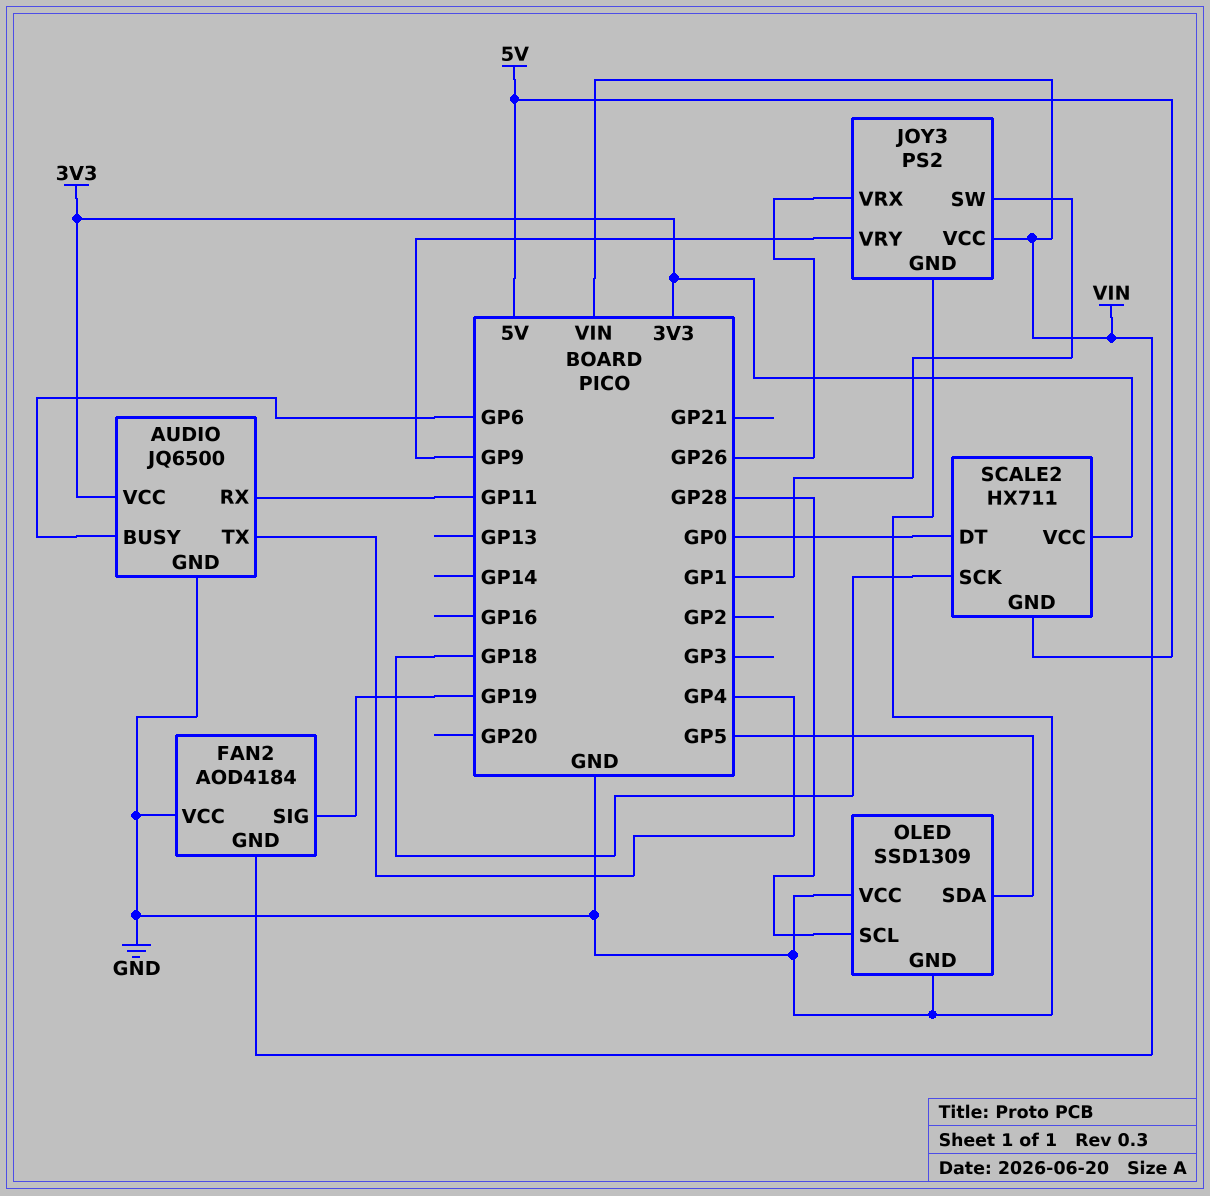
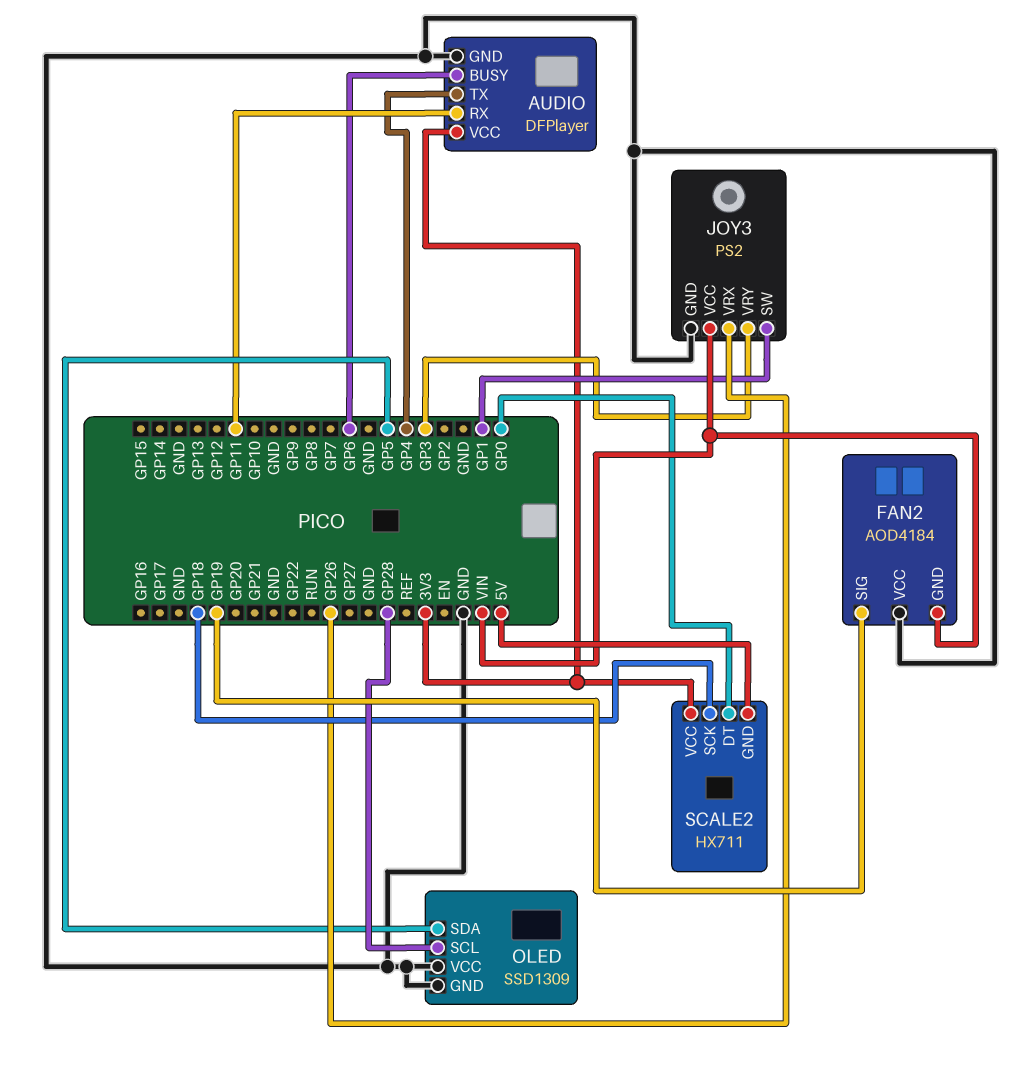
AUDIO: JQ6500 -> DFPlayer
JOY3 pin VRY: GP9 -> GP3

